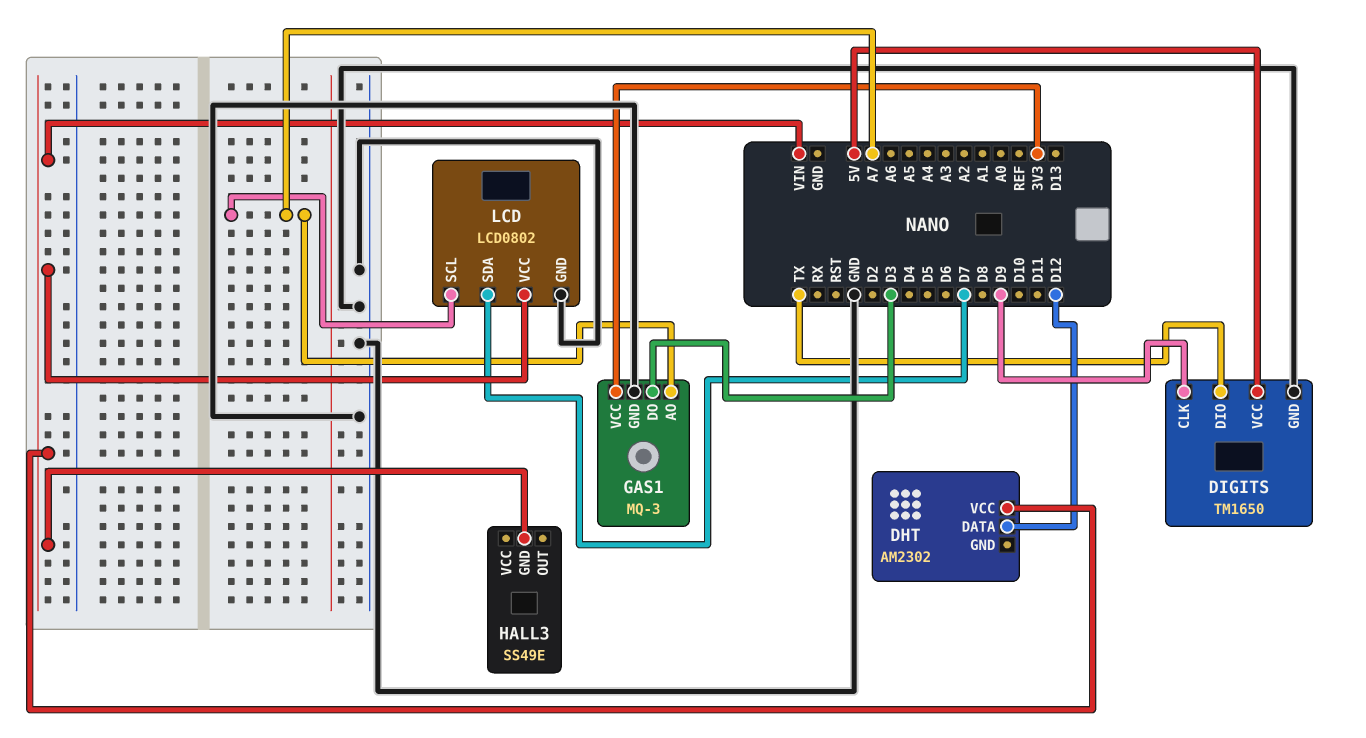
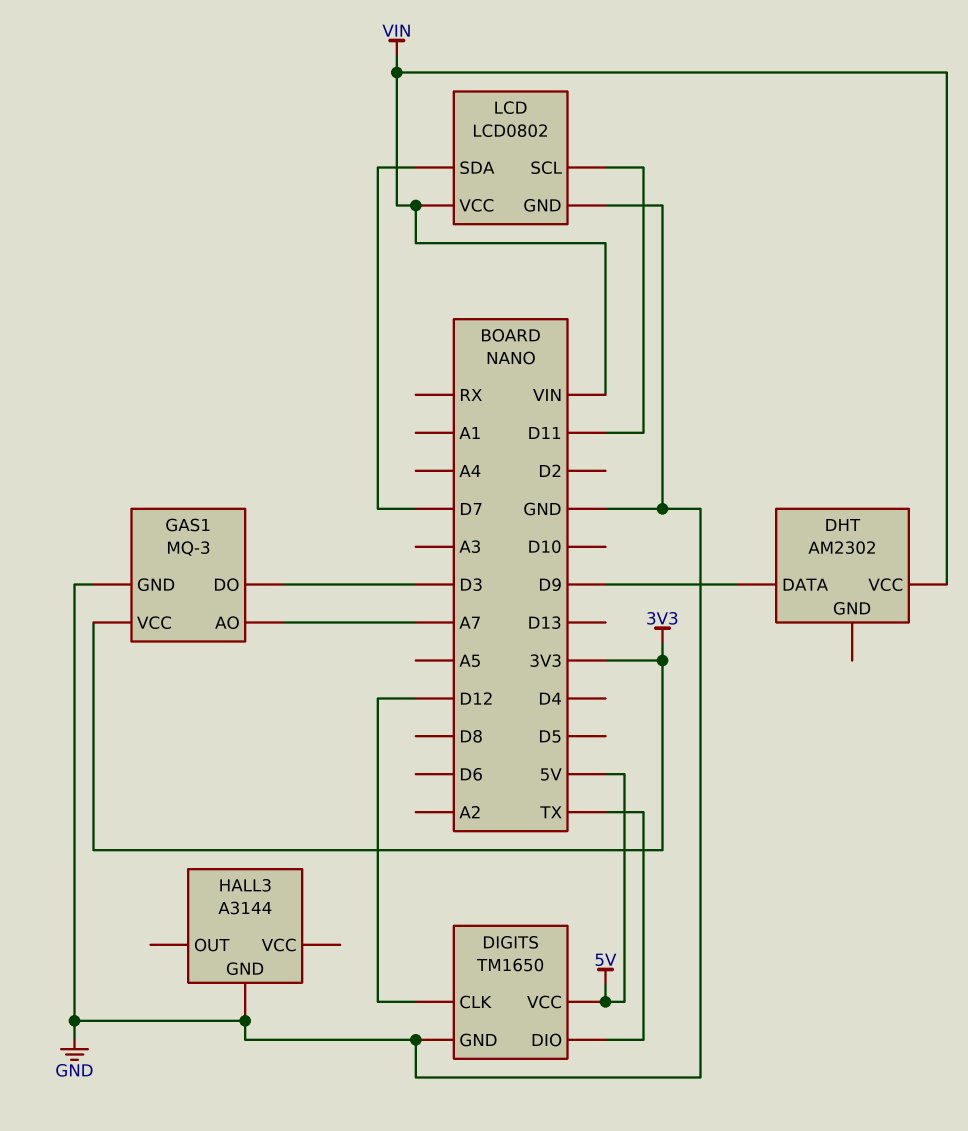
DHT pin DATA: D12 -> D9
DIGITS pin CLK: D9 -> D12
HALL3: SS49E -> A3144
HALL3 pin GND: VIN -> GND
LCD pin SCL: A7 -> D11

